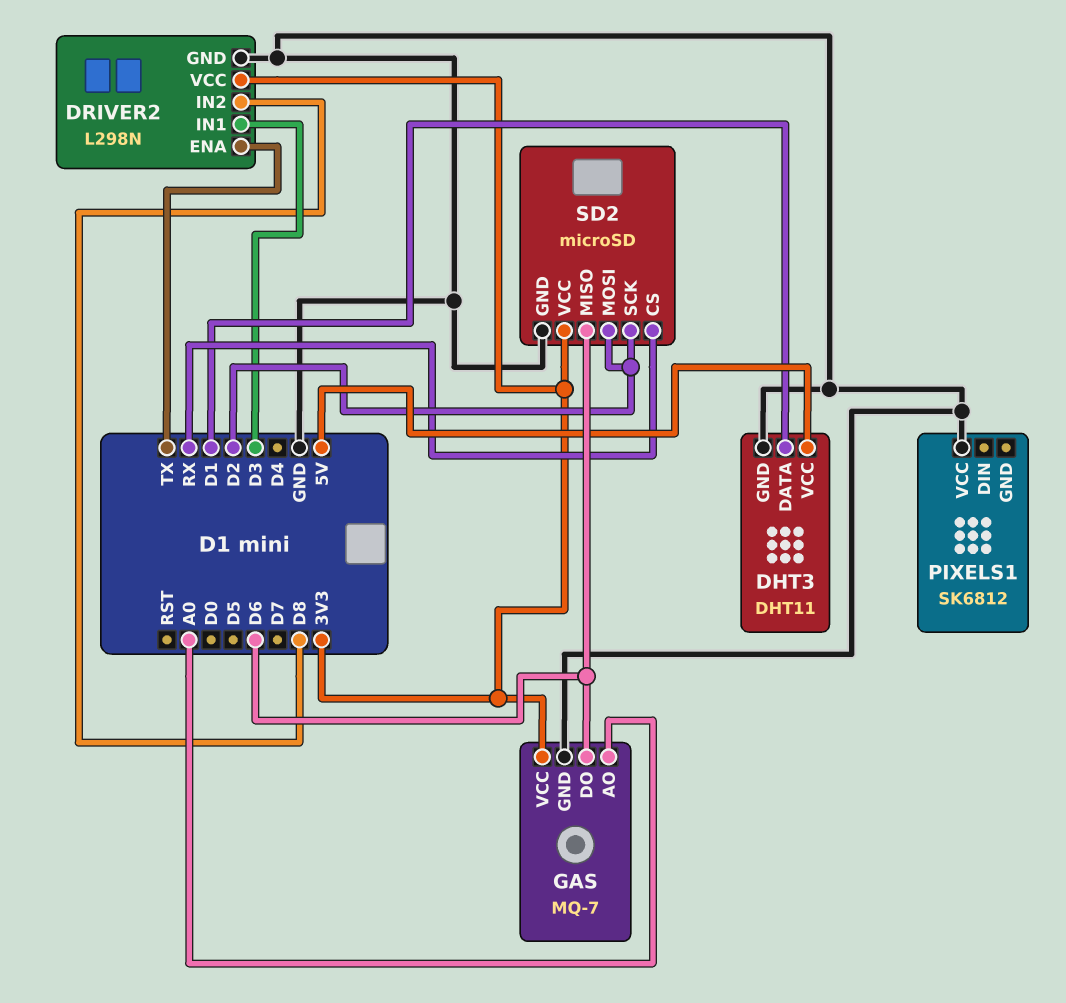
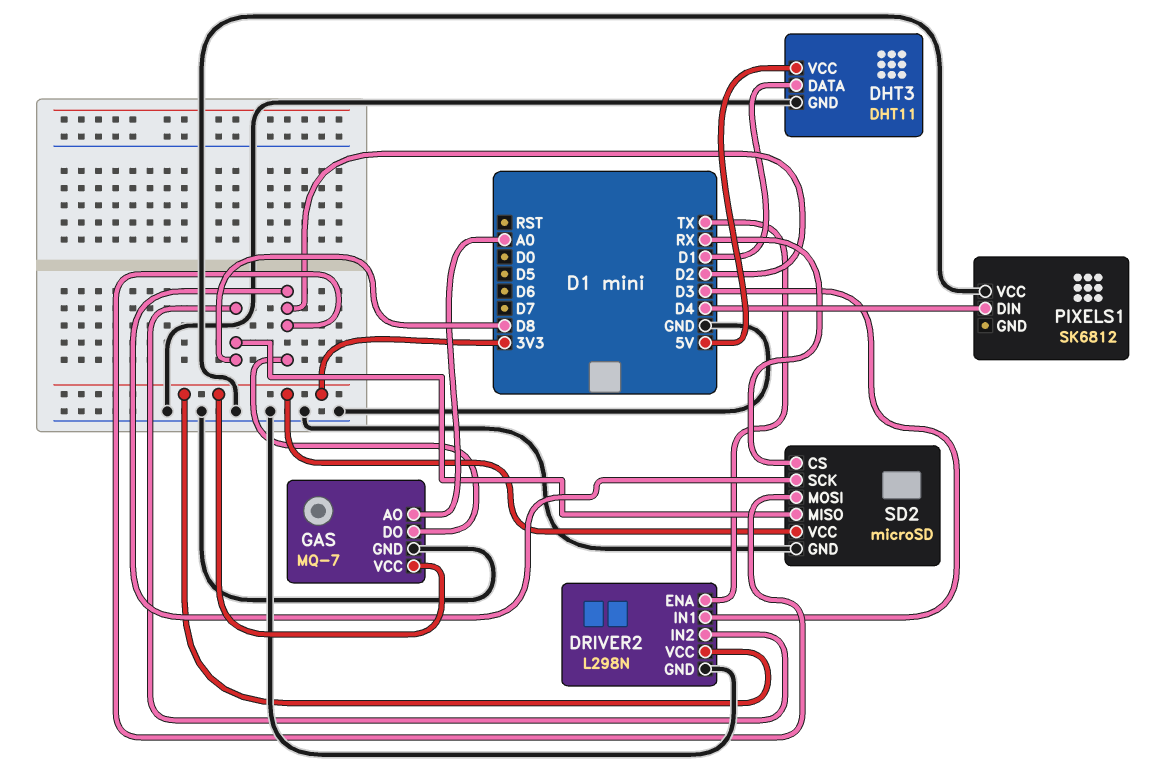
GAS pin DO: D6 -> D2
PIXELS1 pin DIN: none -> D4
SD2 pin MISO: D6 -> D8

